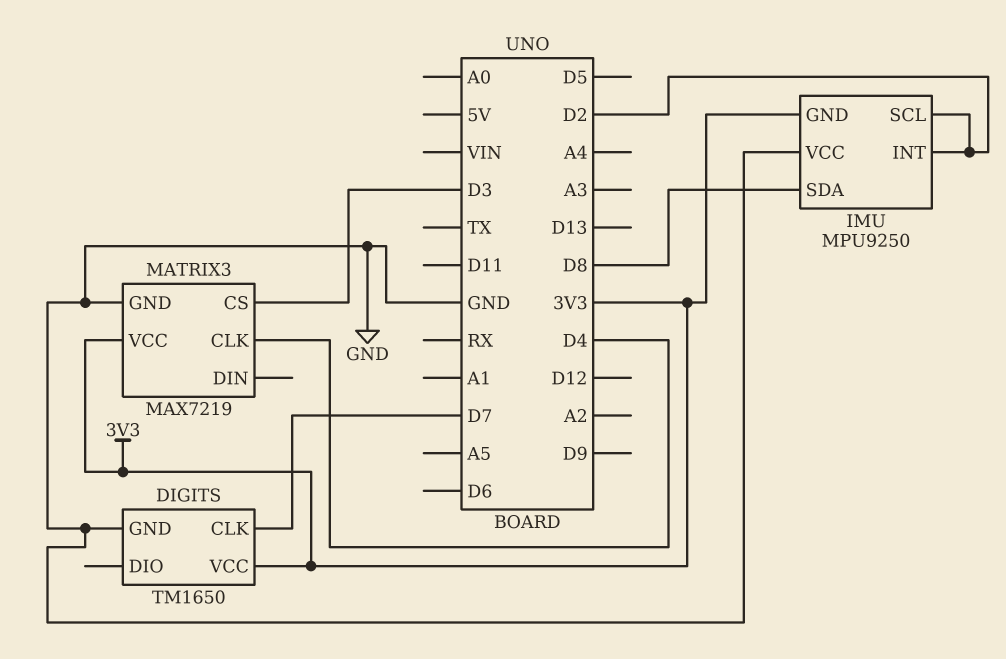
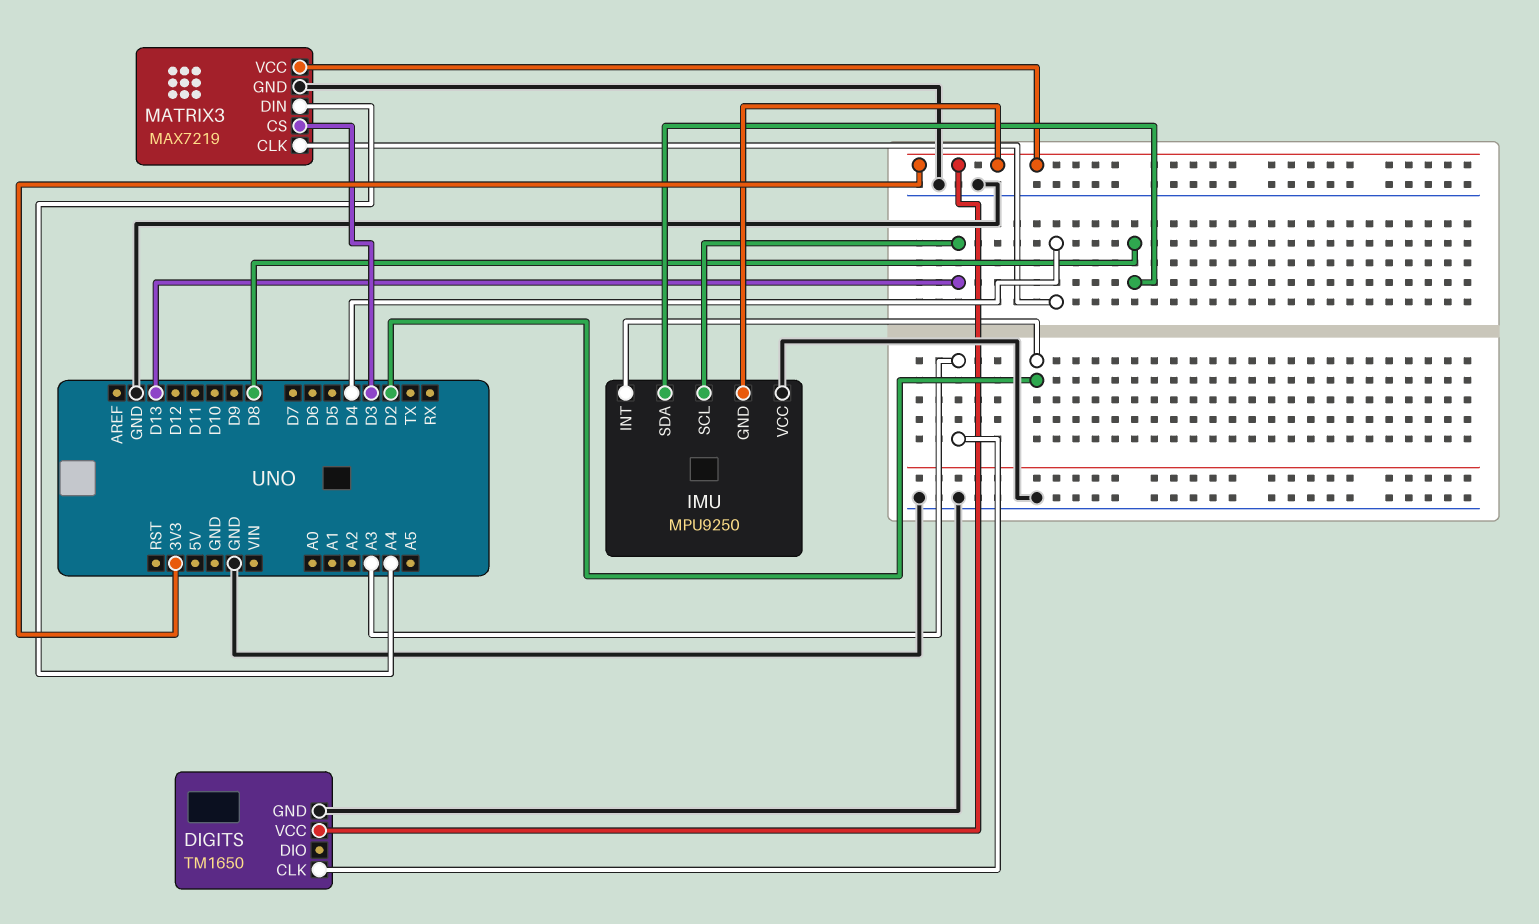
DIGITS pin CLK: D7 -> A3
IMU pin SCL: D2 -> D13
MATRIX3 pin DIN: none -> A4

